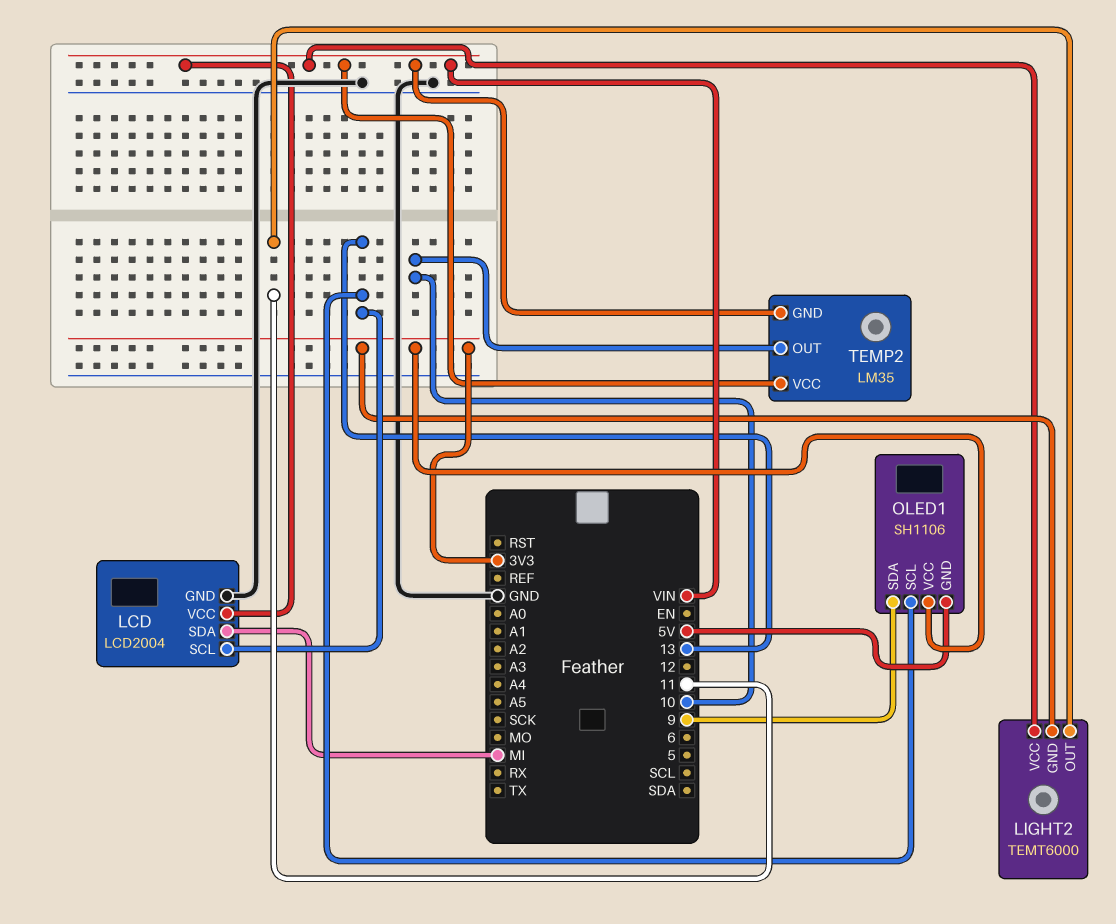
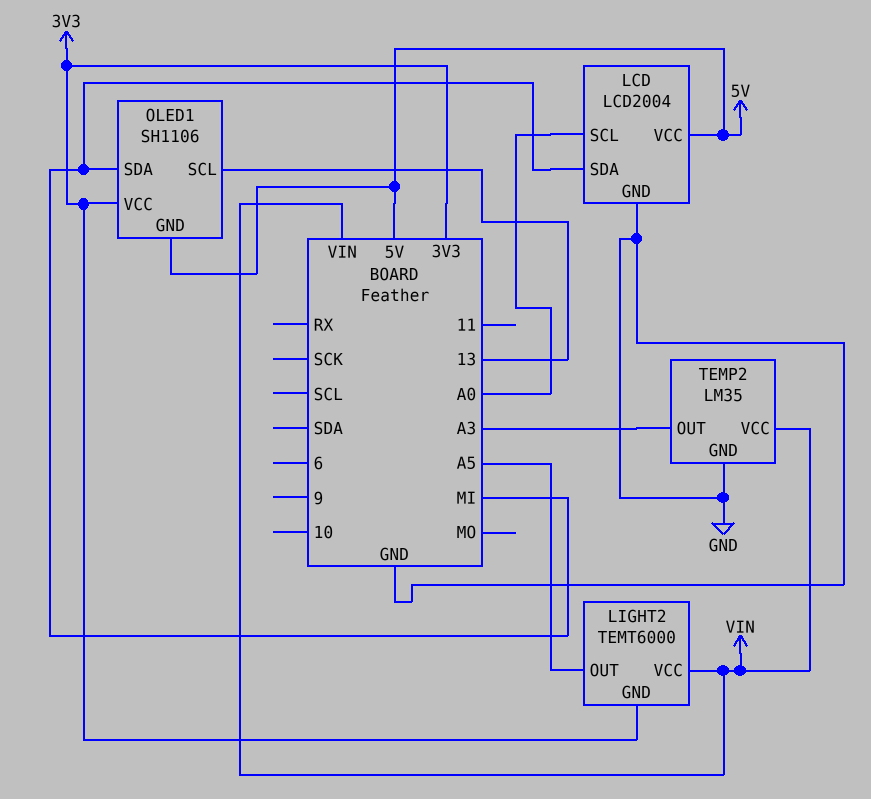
LCD pin SCL: 13 -> A0
LCD pin VCC: VIN -> 5V
LIGHT2 pin OUT: 11 -> A5
OLED1 pin SDA: 9 -> MI
TEMP2 pin GND: VIN -> GND
TEMP2 pin OUT: 10 -> A3

